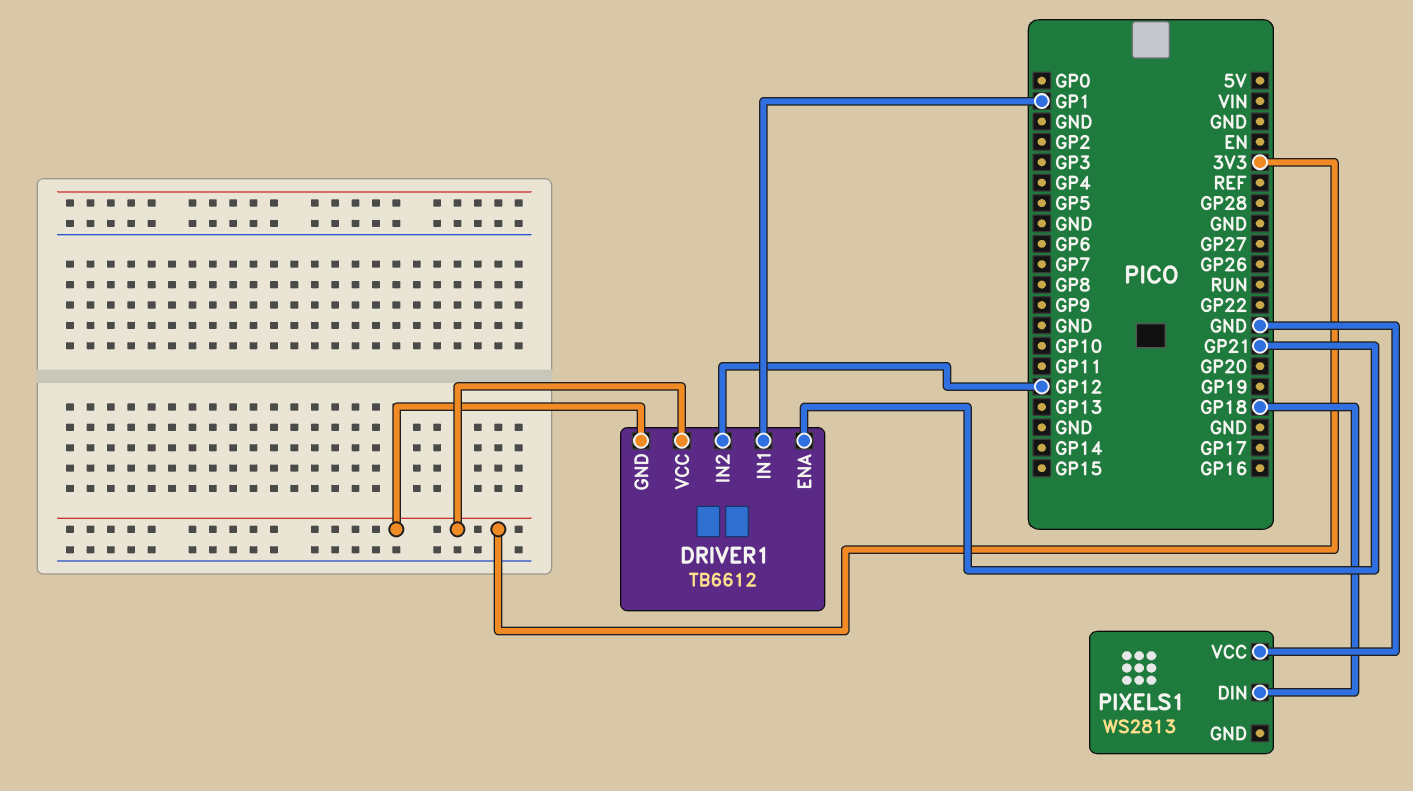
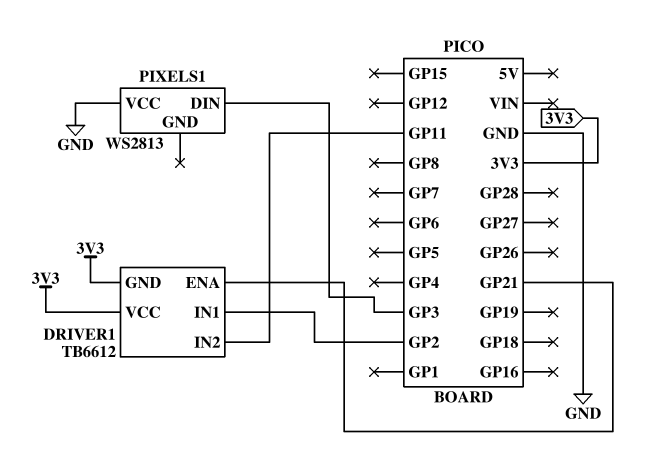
DRIVER1 pin IN1: GP1 -> GP2
DRIVER1 pin IN2: GP12 -> GP11
PIXELS1 pin DIN: GP18 -> GP3

